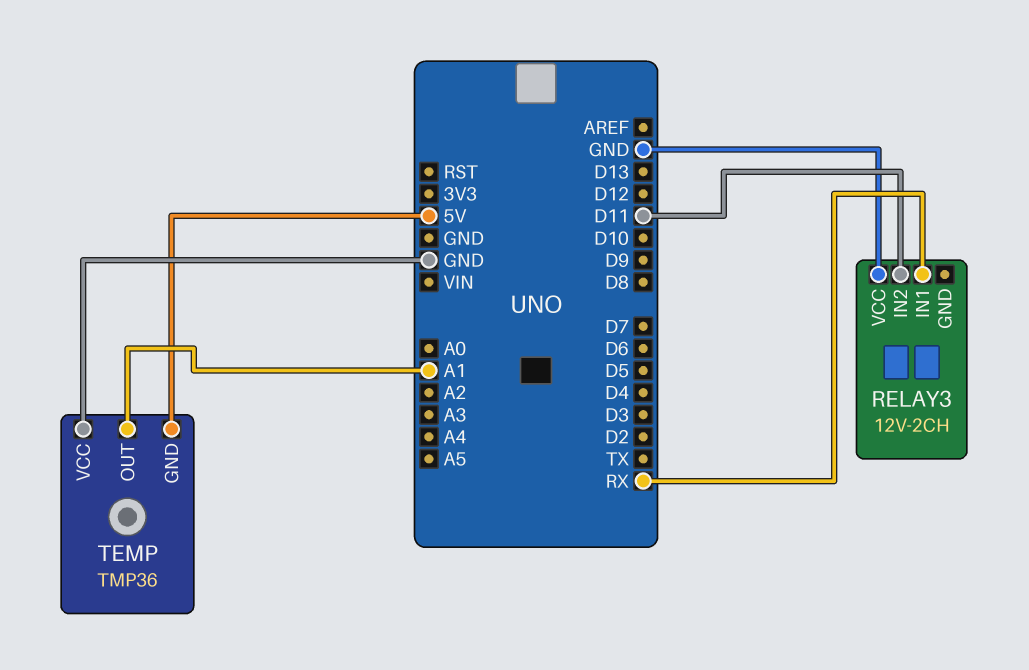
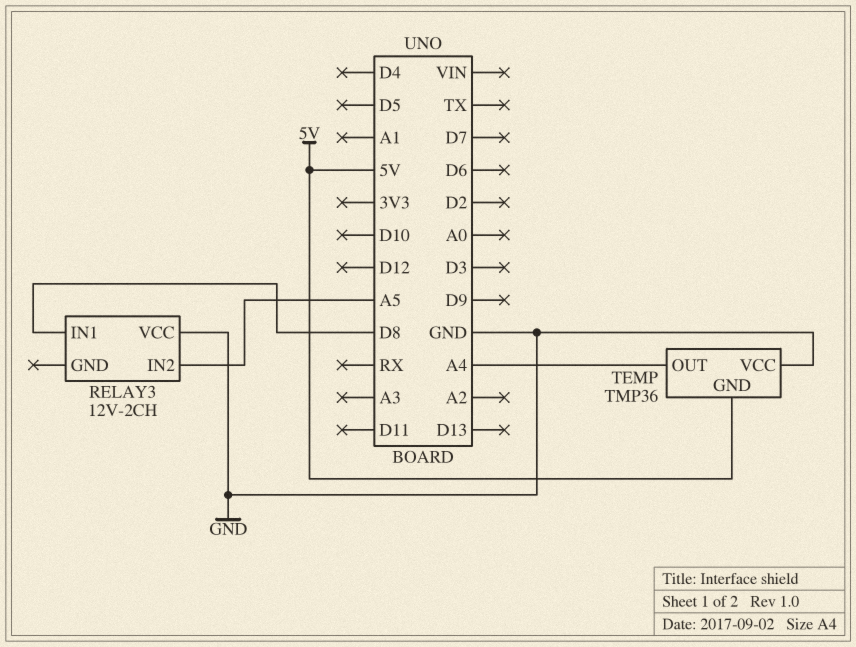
RELAY3 pin IN1: RX -> D8
RELAY3 pin IN2: D11 -> A5
TEMP pin OUT: A1 -> A4

